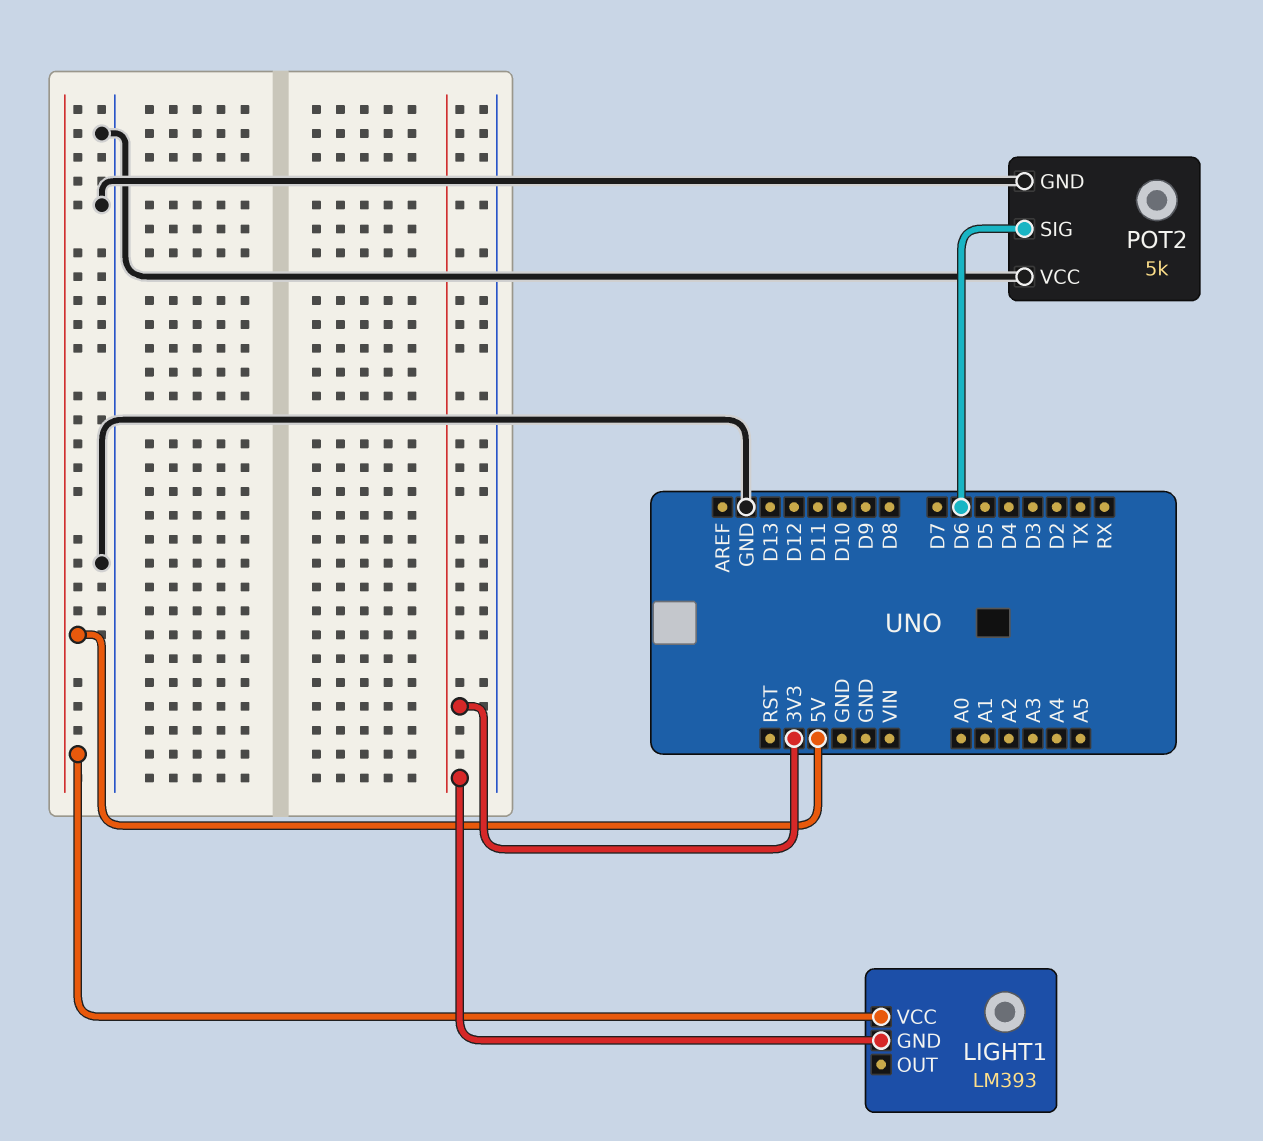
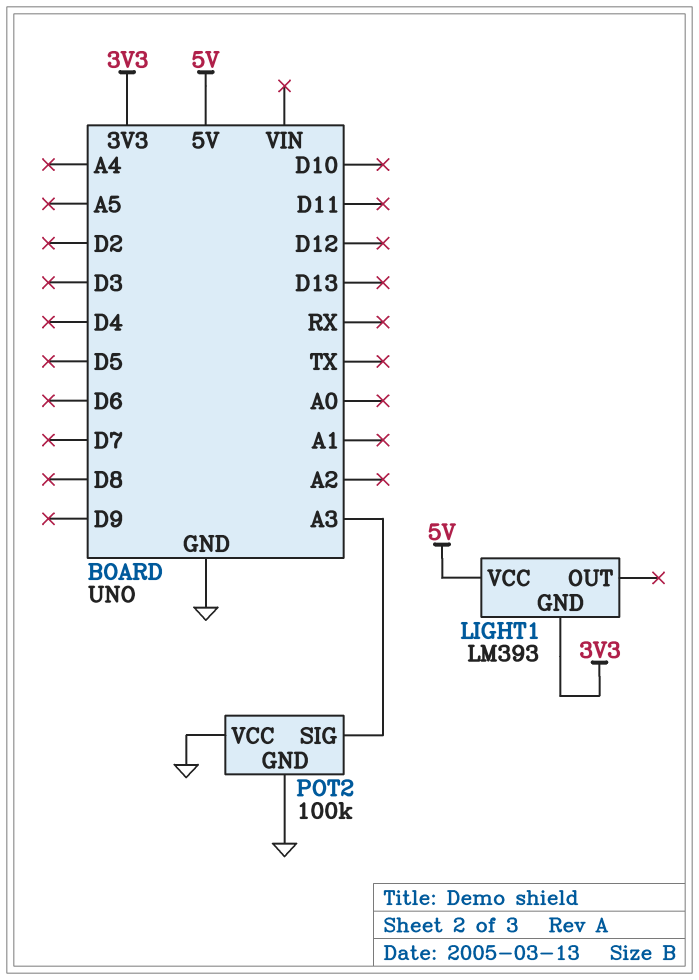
POT2: 5k -> 100k
POT2 pin SIG: D6 -> A3

